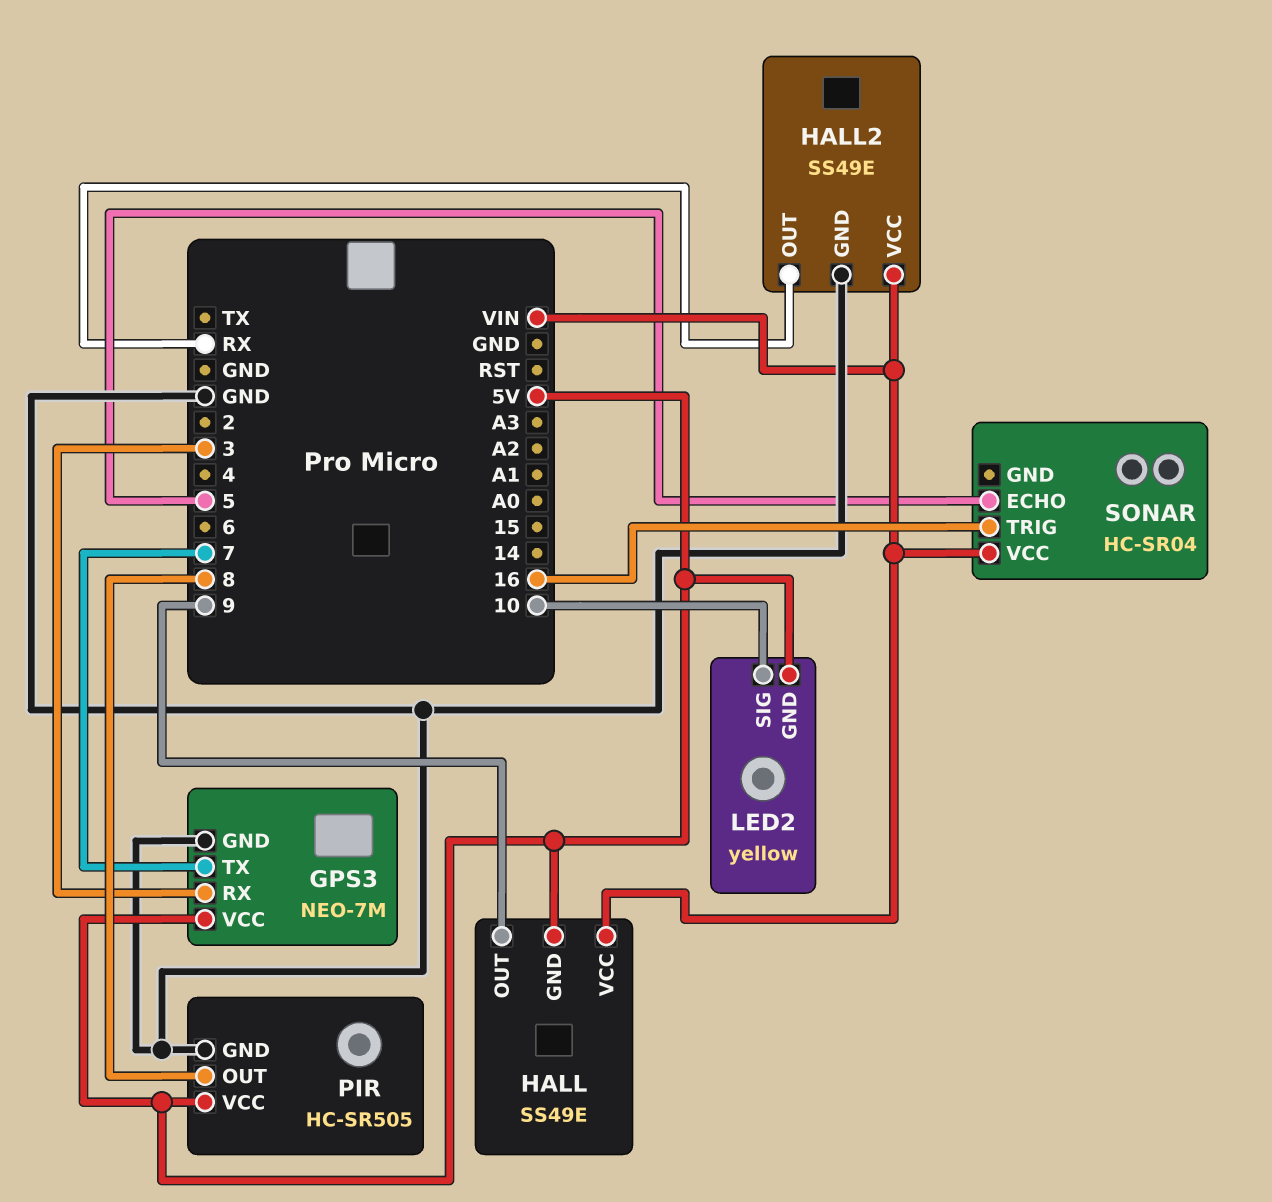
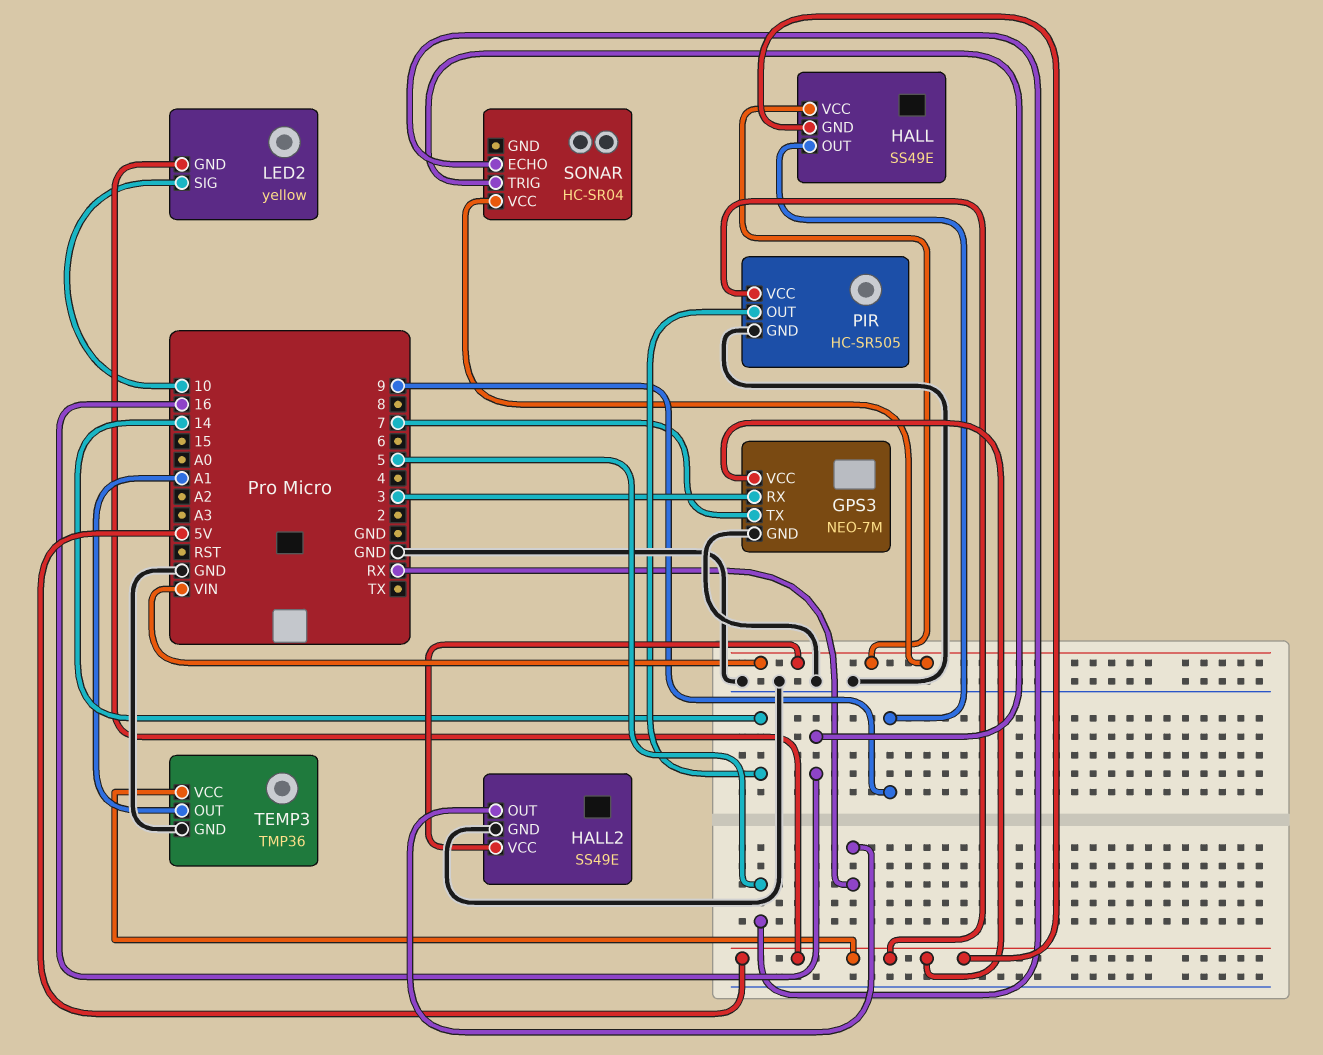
PIR pin OUT: 8 -> 14
TEMP3: none -> TMP36
TEMP3 pin GND: none -> GND
TEMP3 pin OUT: none -> A1
TEMP3 pin VCC: none -> 5V

